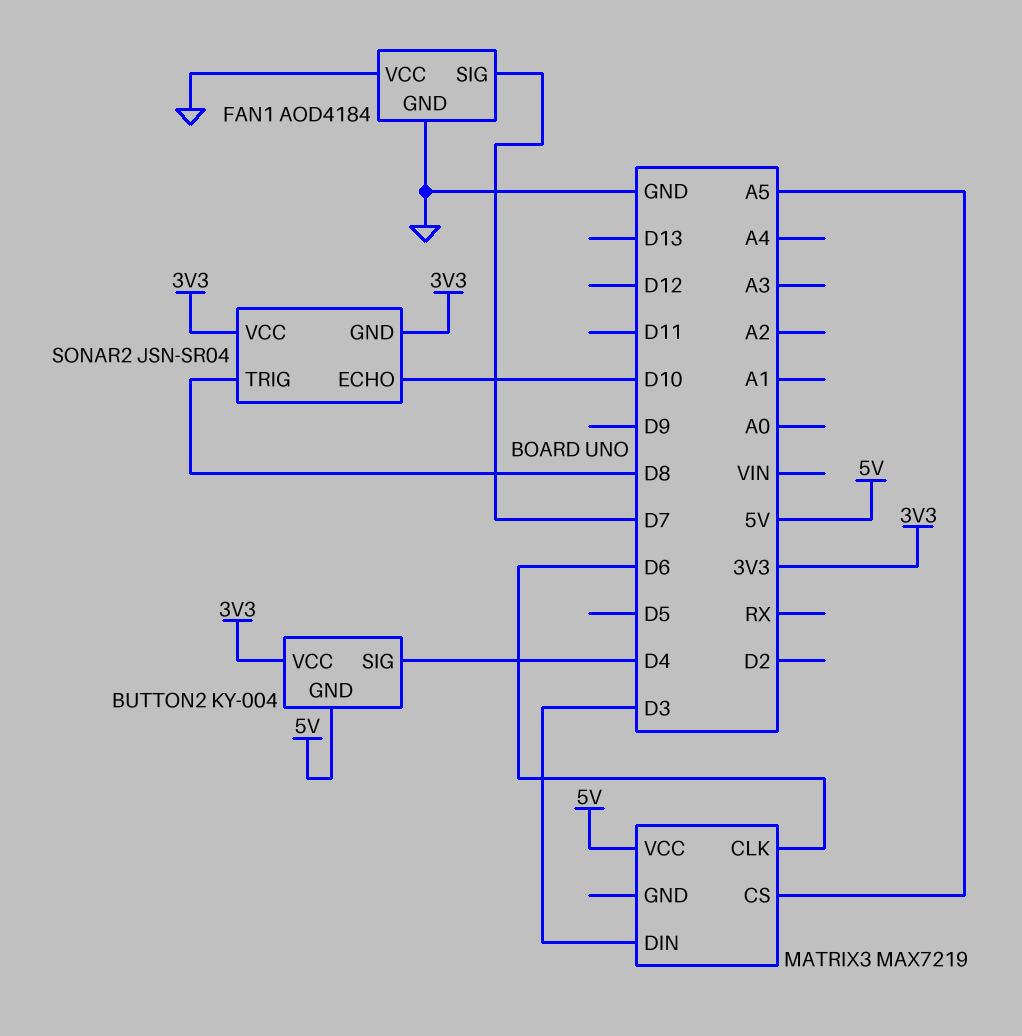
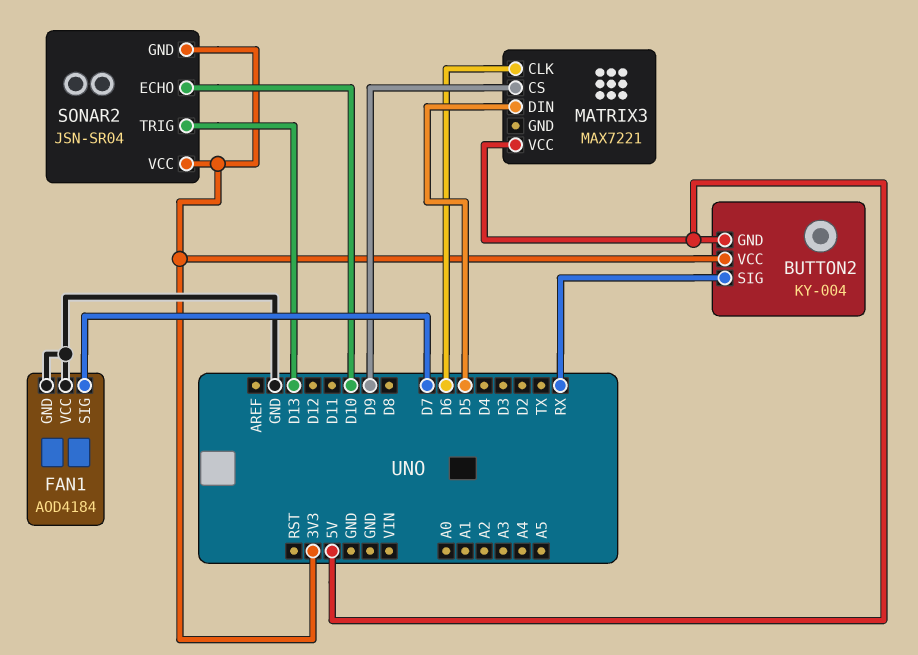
BUTTON2 pin SIG: D4 -> RX
MATRIX3: MAX7219 -> MAX7221
MATRIX3 pin CS: A5 -> D9
MATRIX3 pin DIN: D3 -> D5
SONAR2 pin TRIG: D8 -> D13

